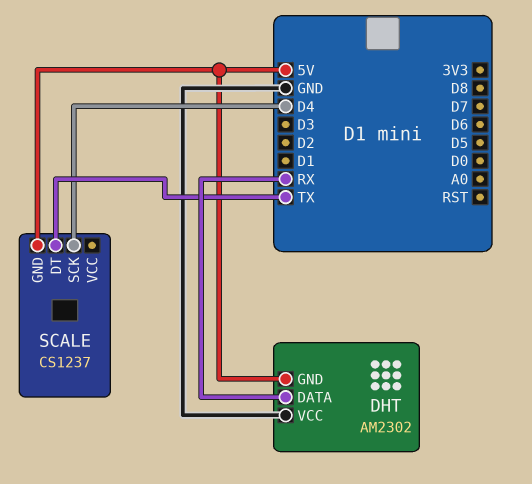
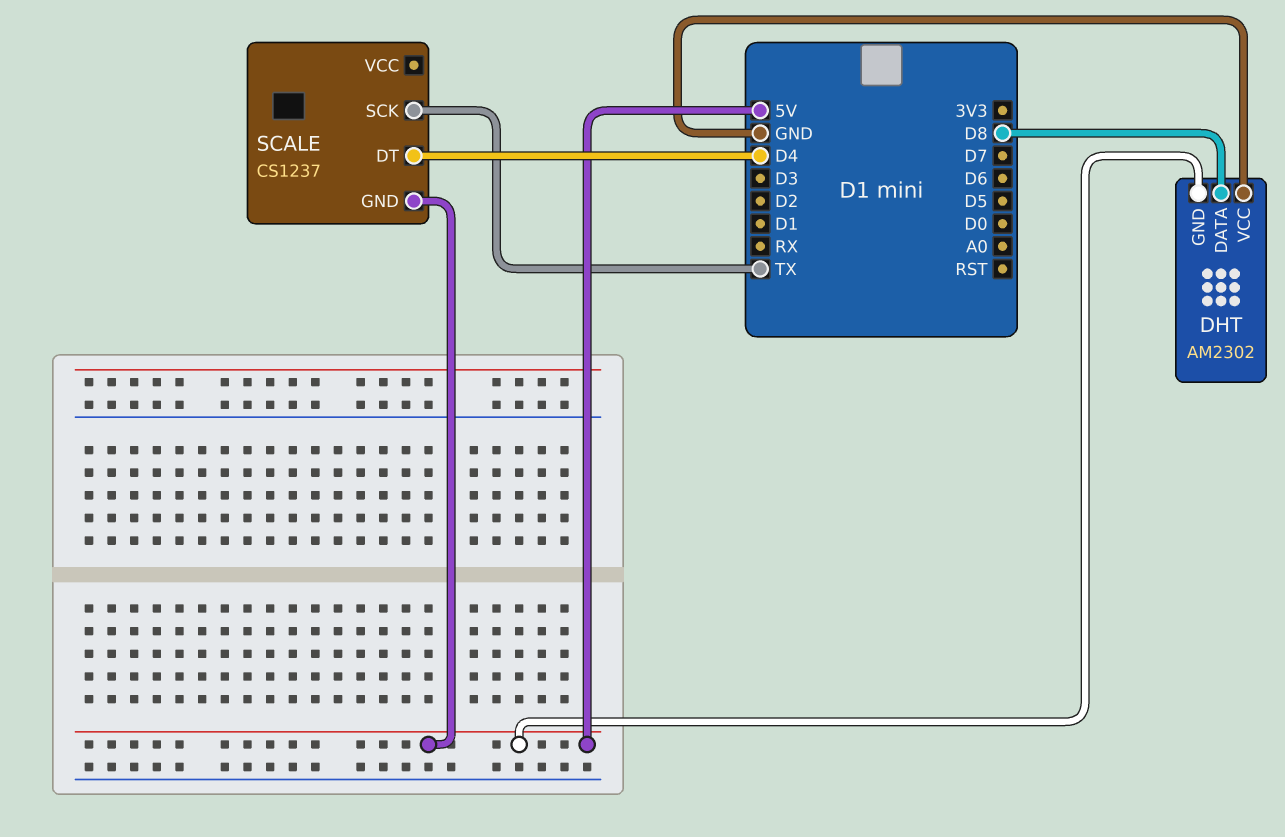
DHT pin DATA: RX -> D8
SCALE pin DT: TX -> D4
SCALE pin SCK: D4 -> TX

